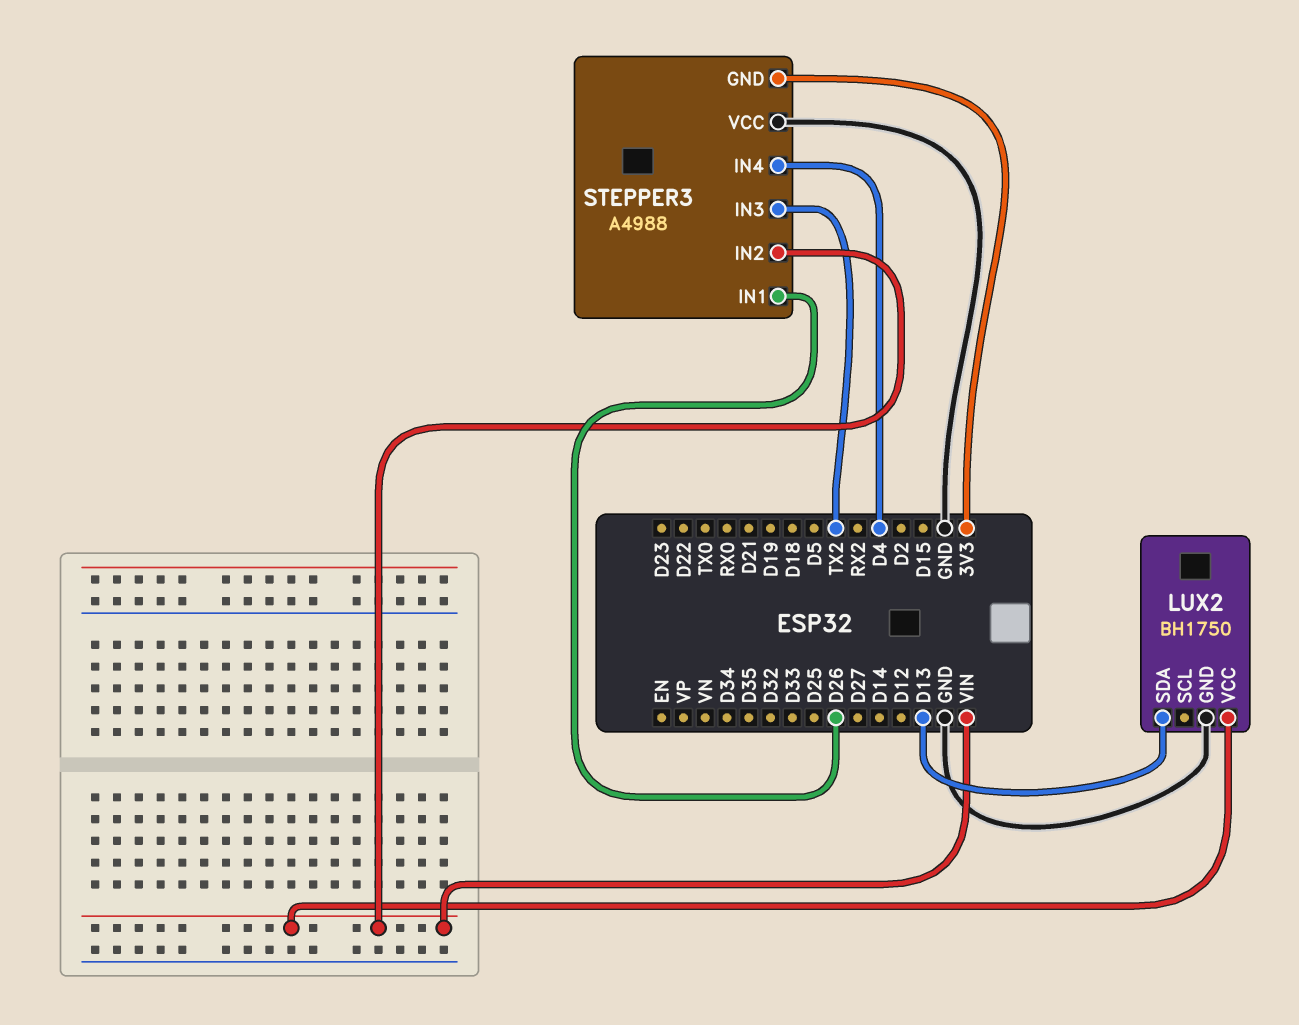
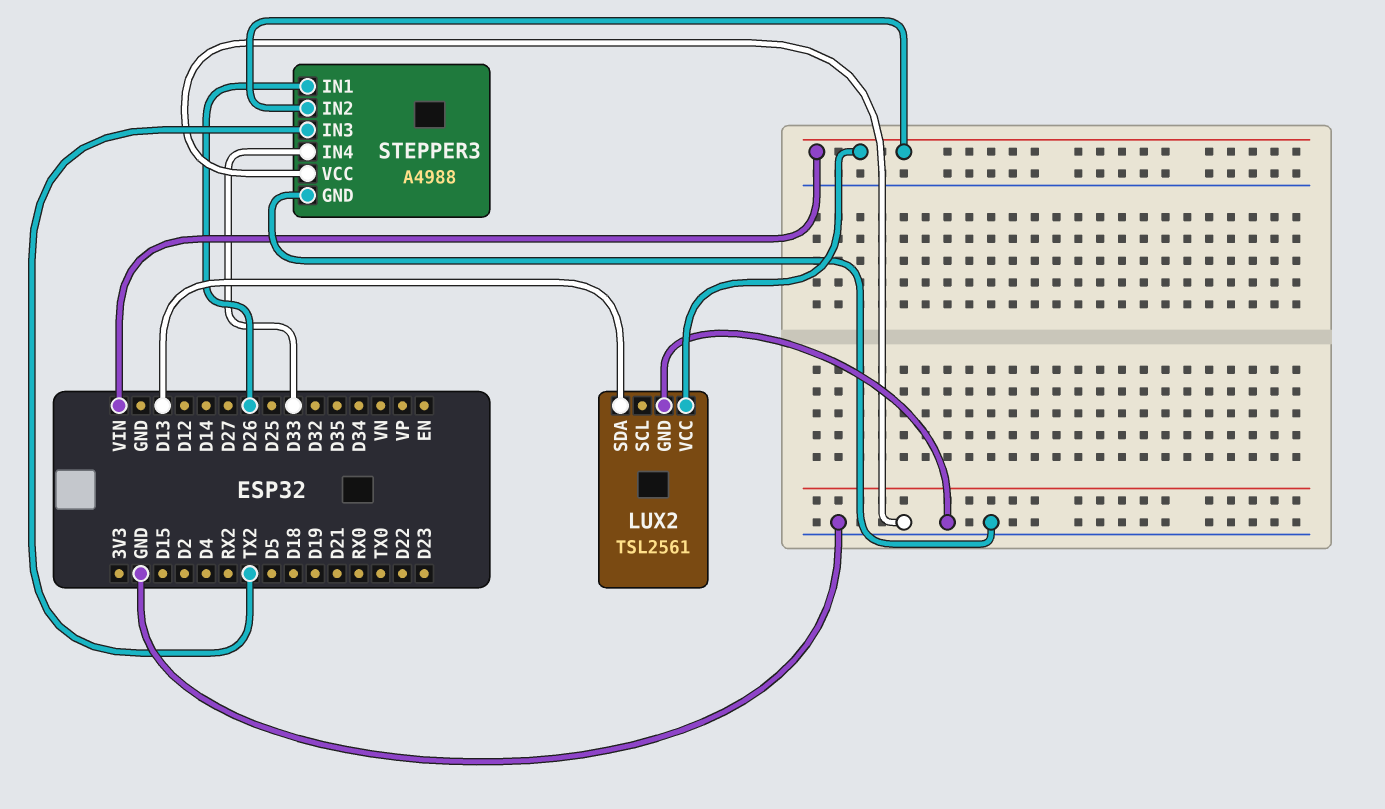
LUX2: BH1750 -> TSL2561
STEPPER3 pin GND: 3V3 -> GND
STEPPER3 pin IN4: D4 -> D33

